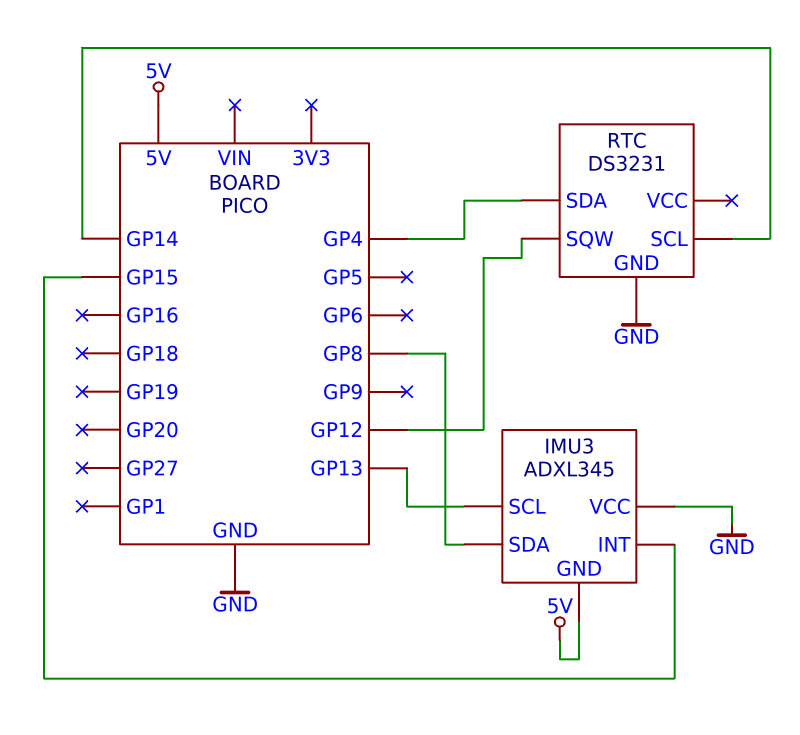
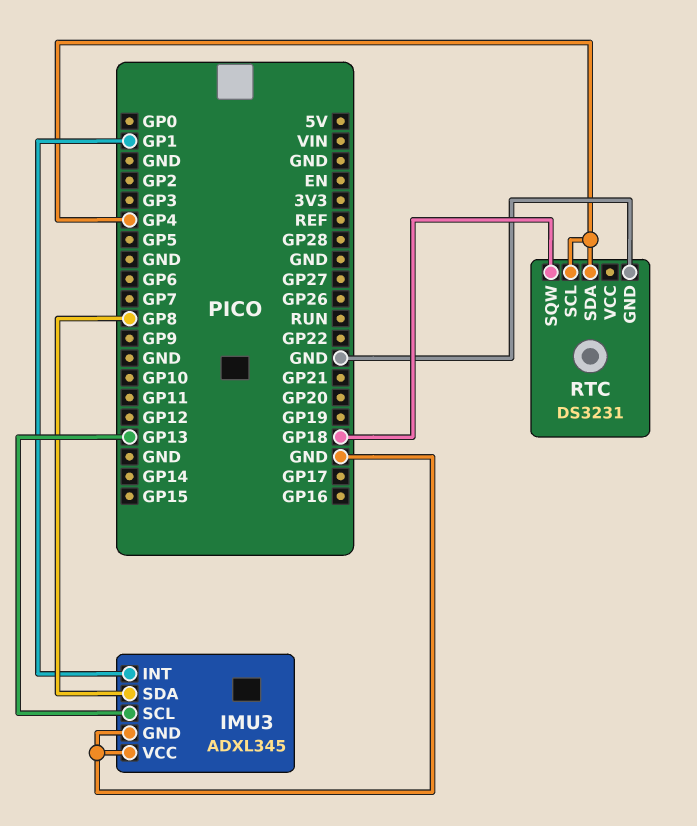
IMU3 pin GND: 5V -> GND
IMU3 pin INT: GP15 -> GP1
RTC pin SCL: GP14 -> GP4
RTC pin SQW: GP12 -> GP18

